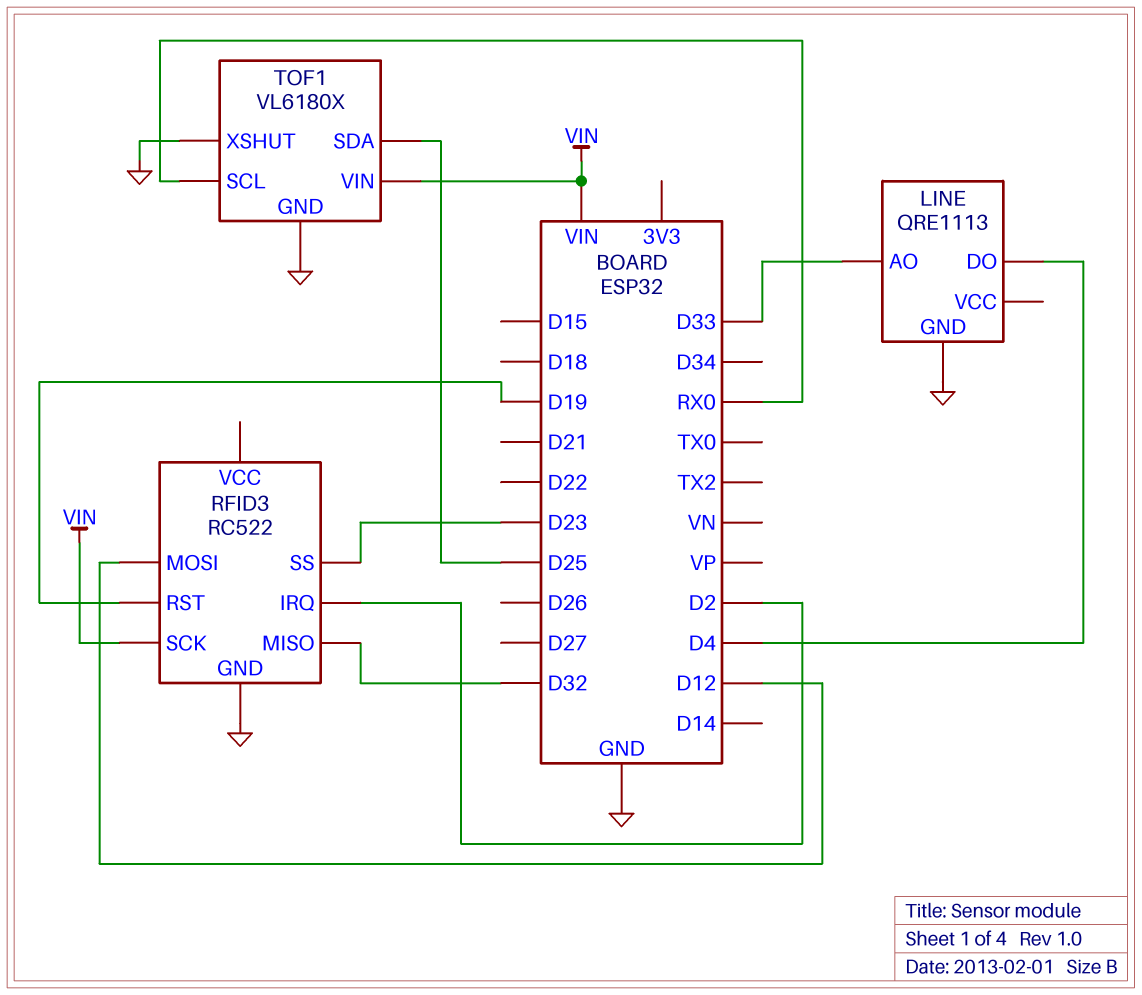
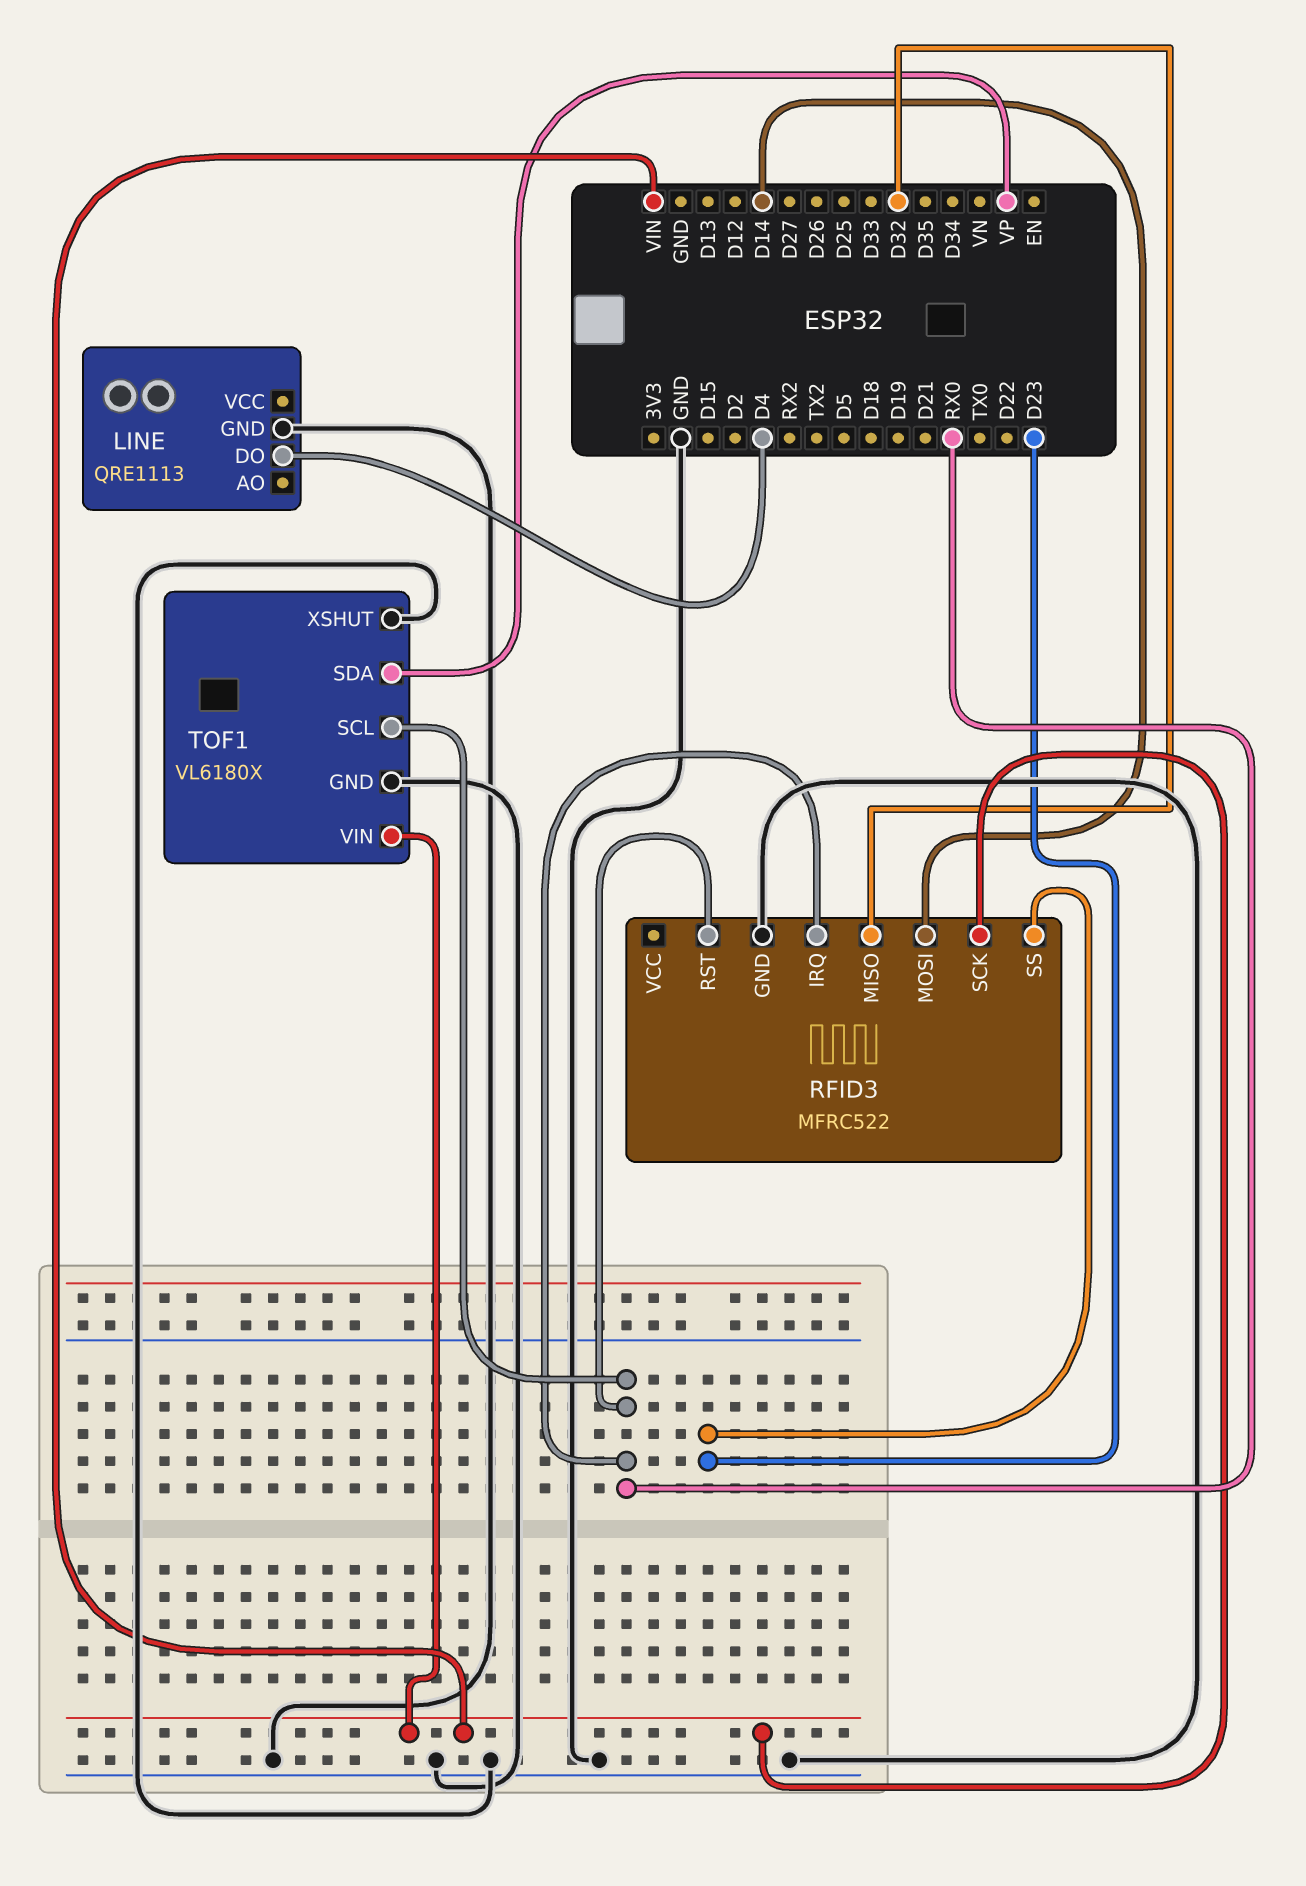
LINE pin AO: D33 -> none
RFID3: RC522 -> MFRC522
RFID3 pin IRQ: D2 -> RX0
RFID3 pin MOSI: D12 -> D14
RFID3 pin RST: D19 -> RX0
TOF1 pin SDA: D25 -> VP

